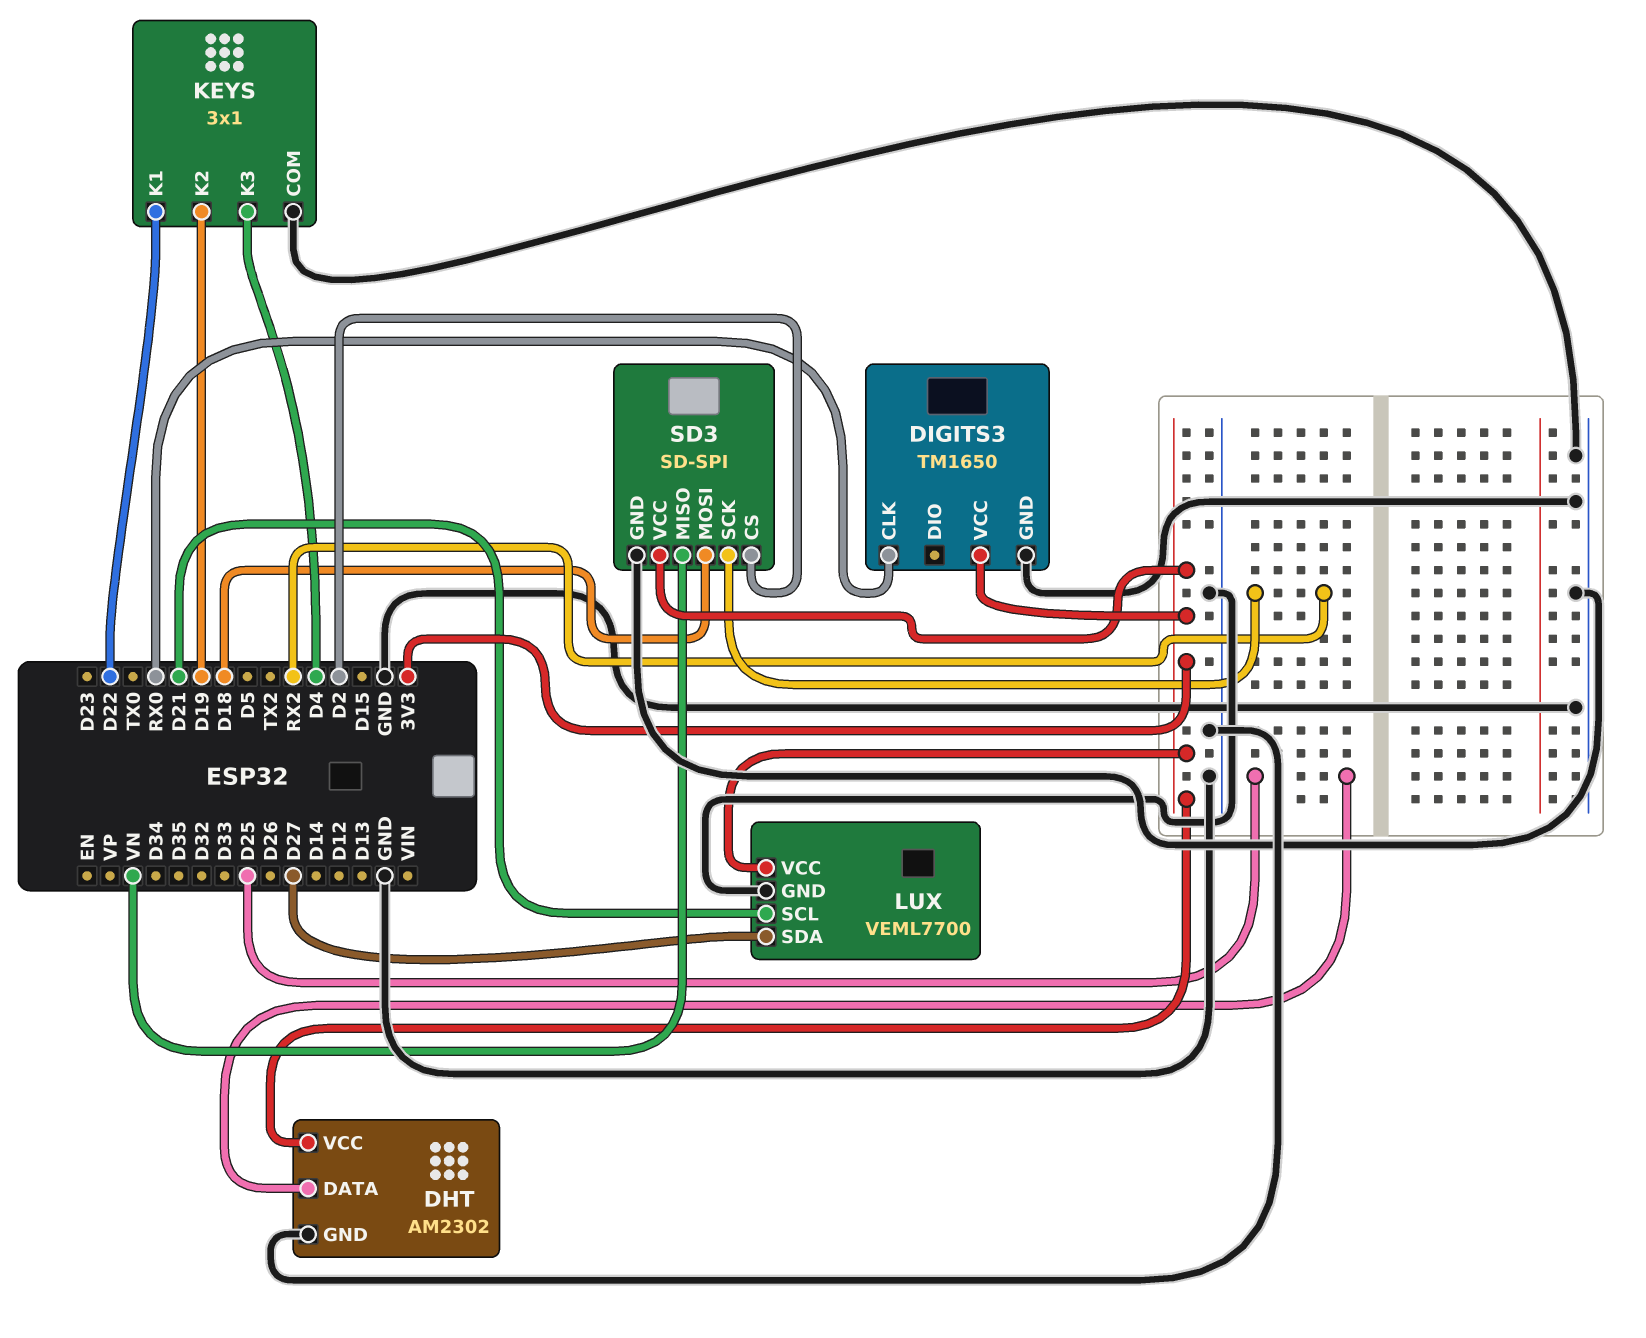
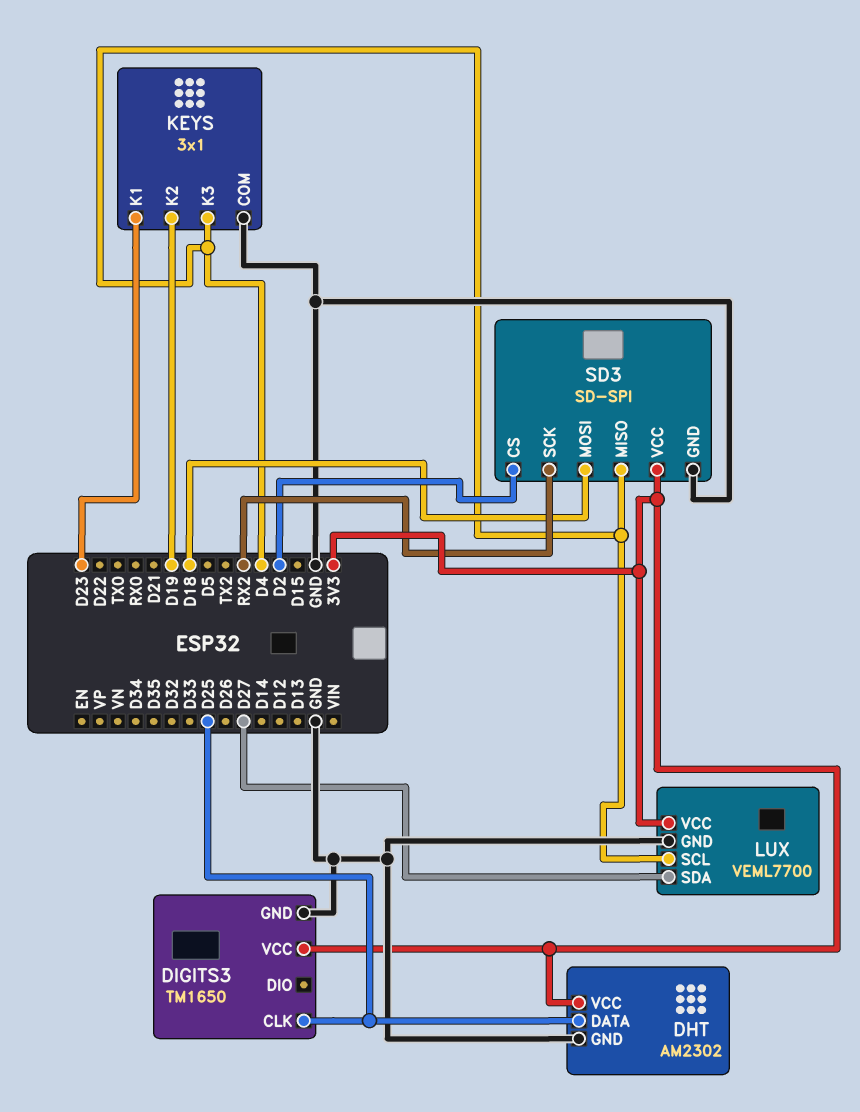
DIGITS3 pin CLK: RX0 -> D25
KEYS pin K1: D22 -> D23
LUX pin SCL: D21 -> D4
SD3 pin MISO: VN -> D4

